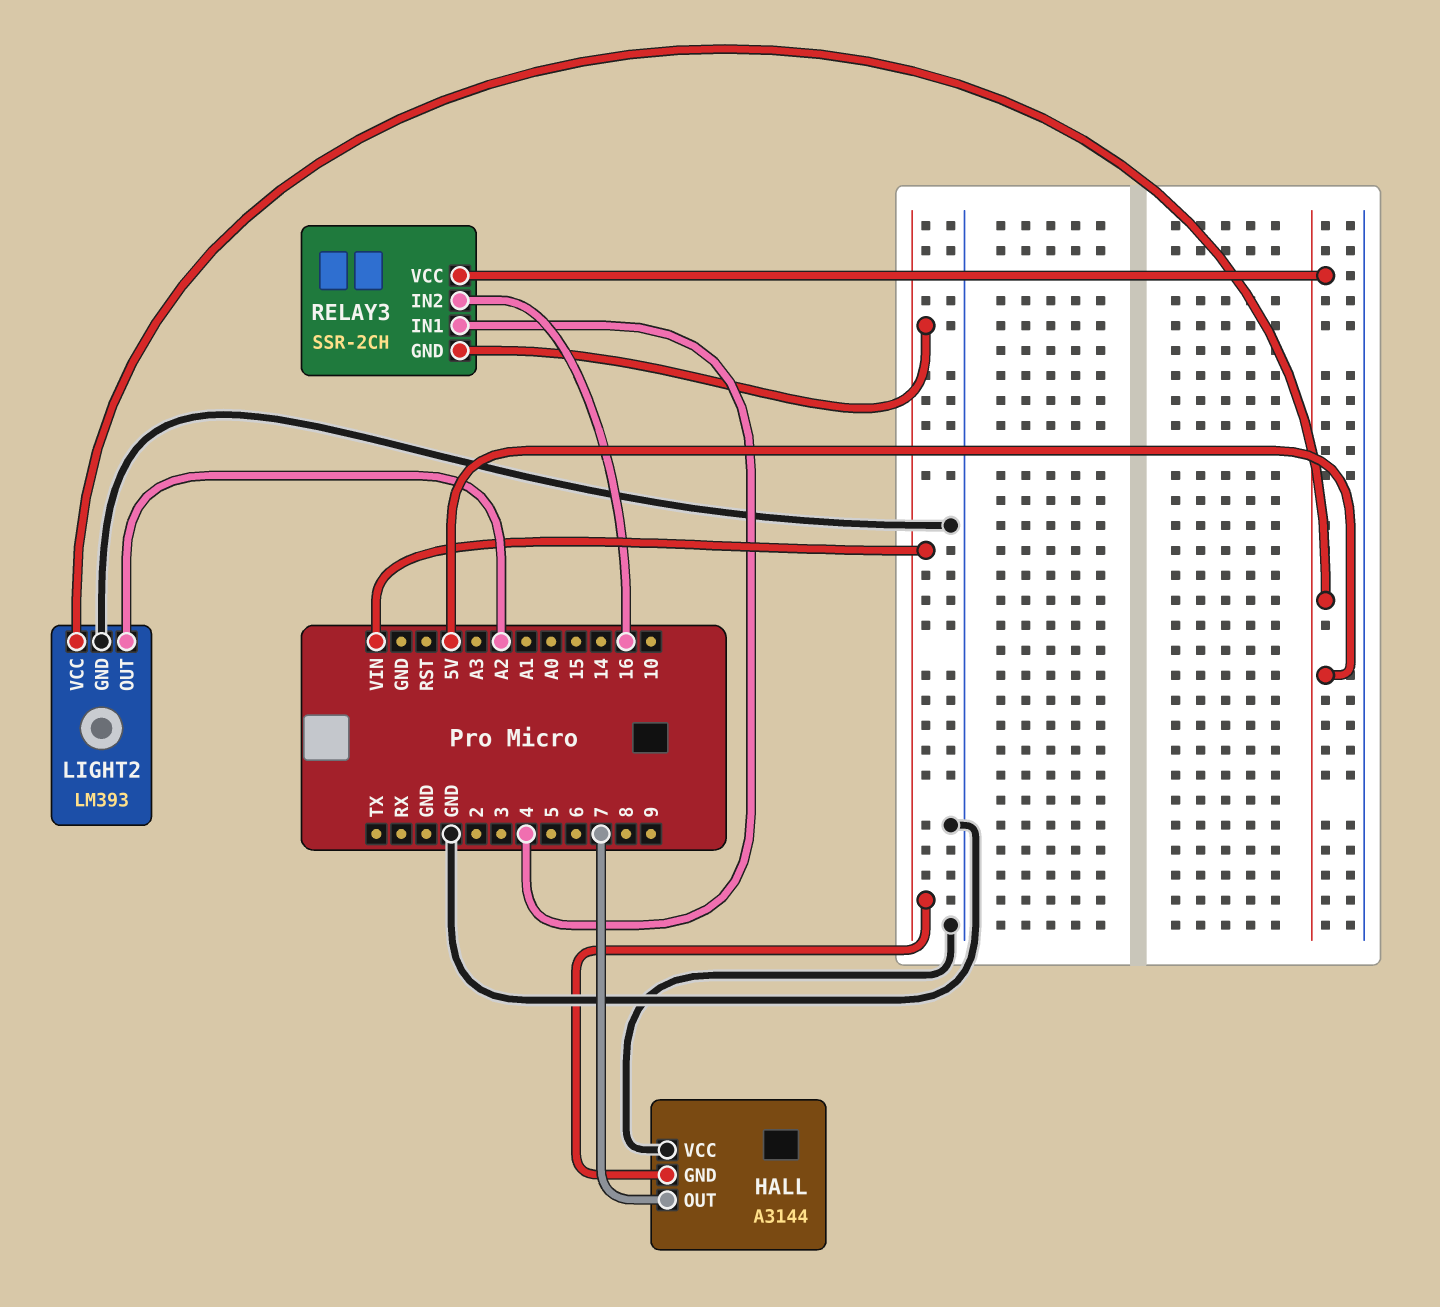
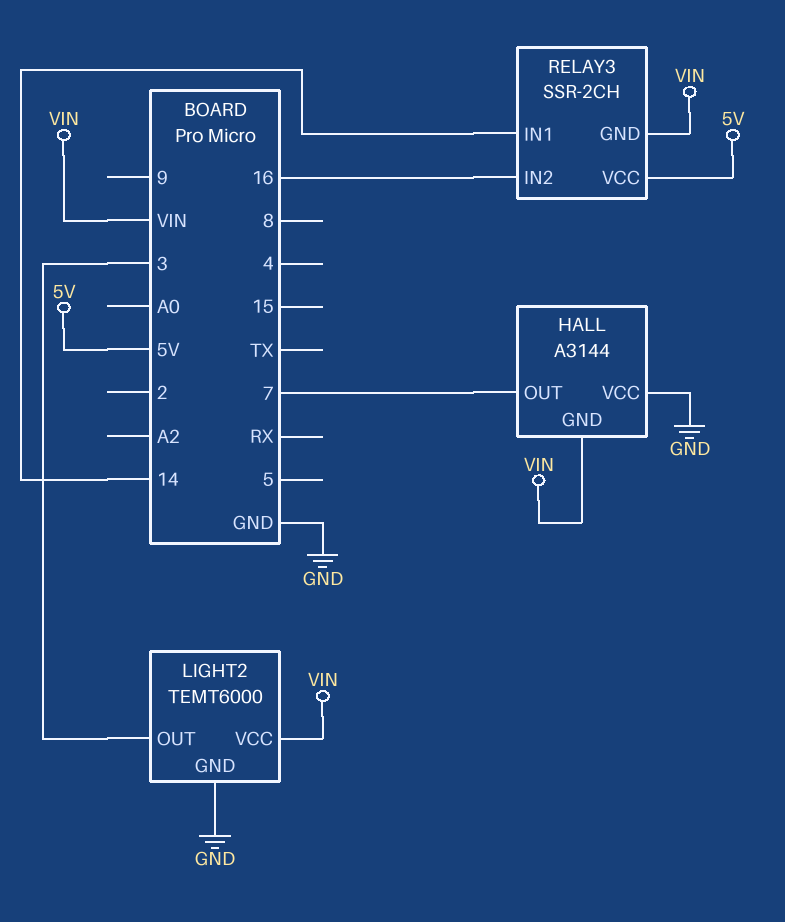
LIGHT2: LM393 -> TEMT6000
LIGHT2 pin OUT: A2 -> 3
LIGHT2 pin VCC: 5V -> VIN
RELAY3 pin IN1: 4 -> 14

